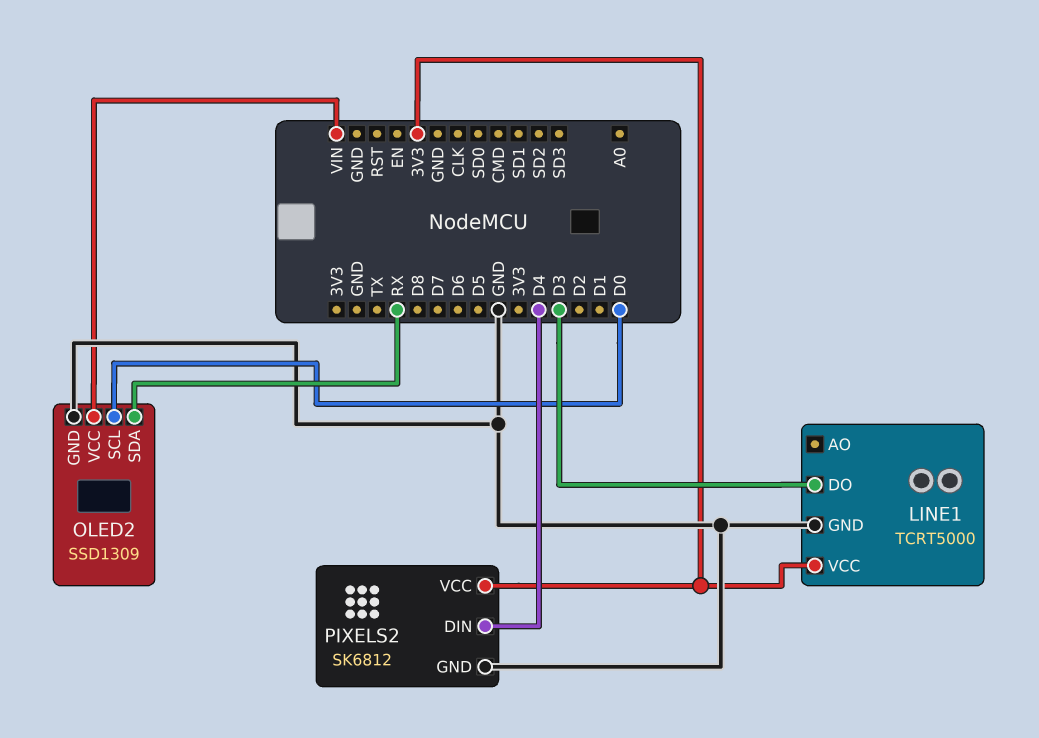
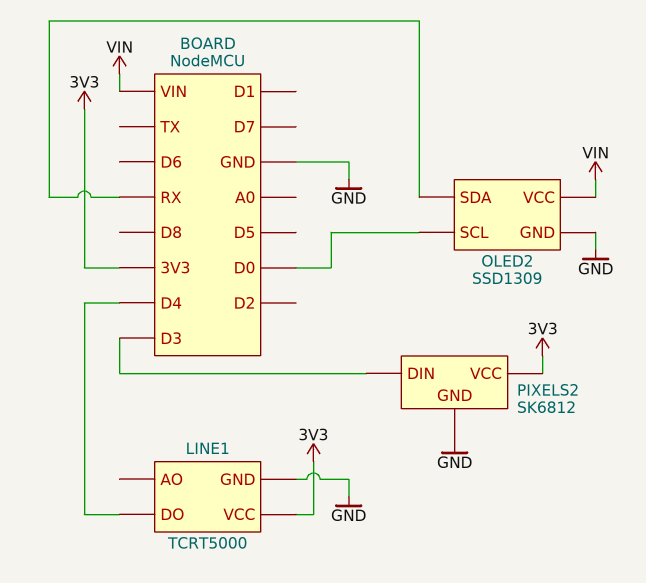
LINE1 pin DO: D3 -> D4
PIXELS2 pin DIN: D4 -> D3

